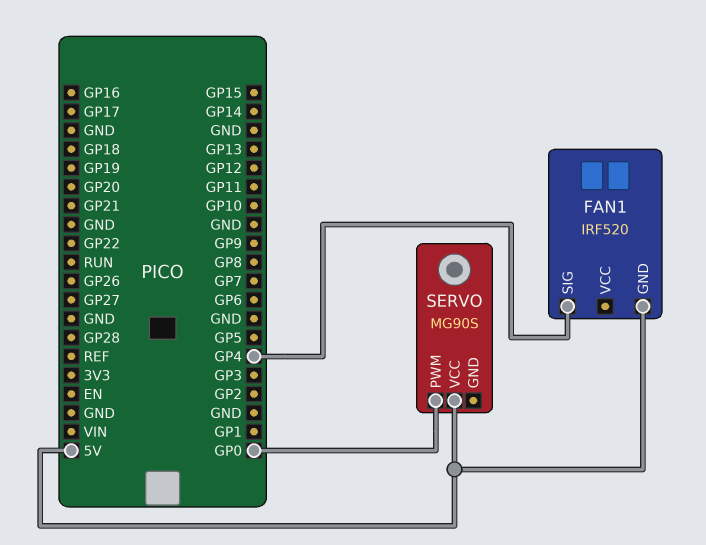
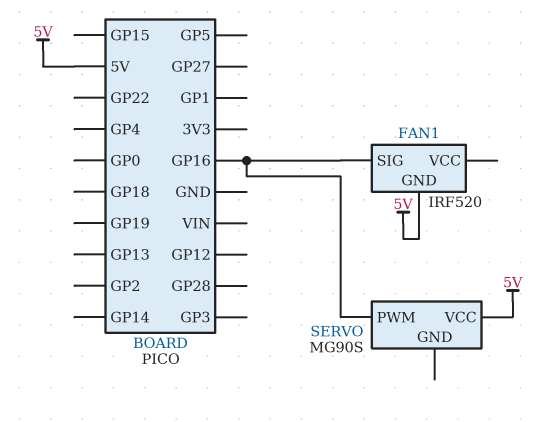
FAN1 pin SIG: GP4 -> GP16
SERVO pin PWM: GP0 -> GP16

